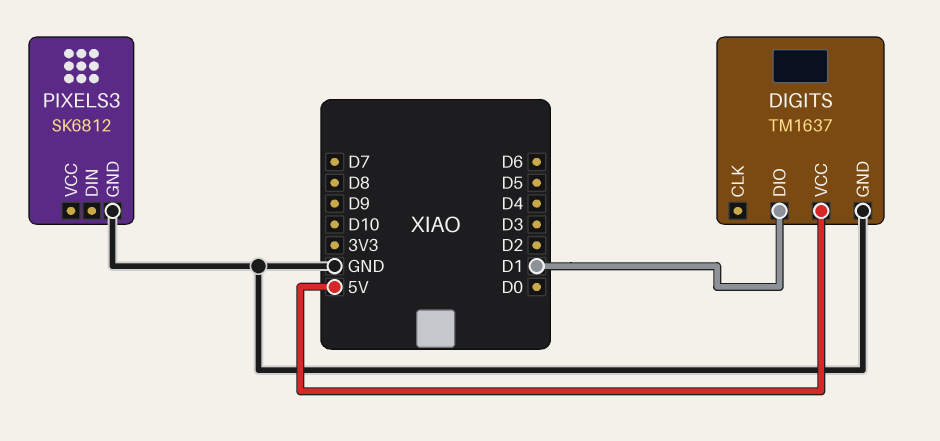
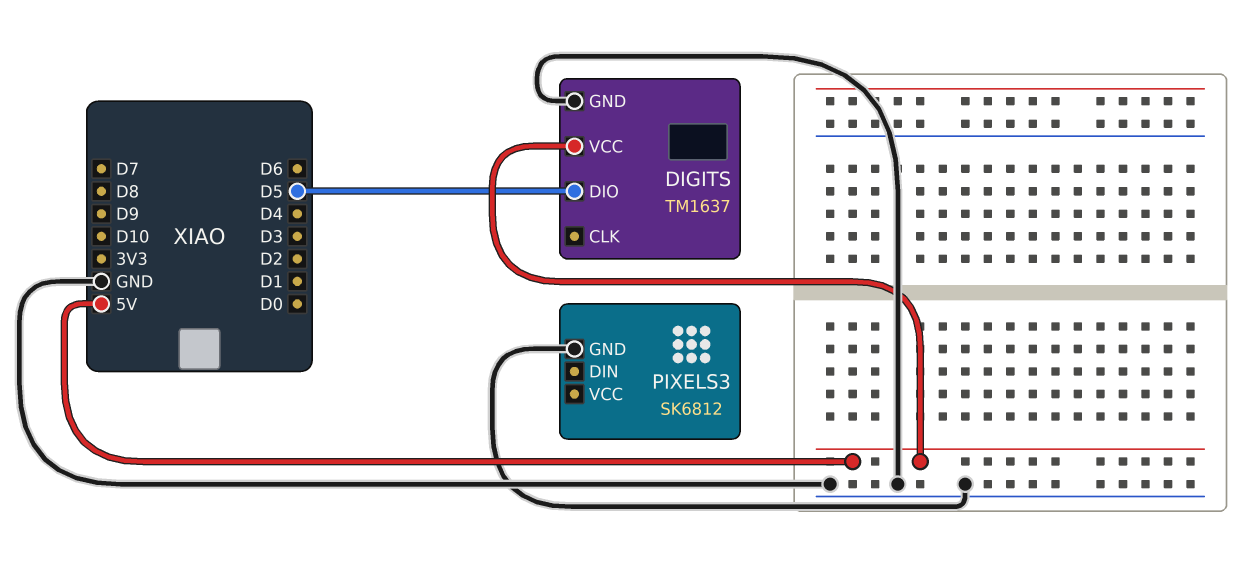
DIGITS pin DIO: D1 -> D5

